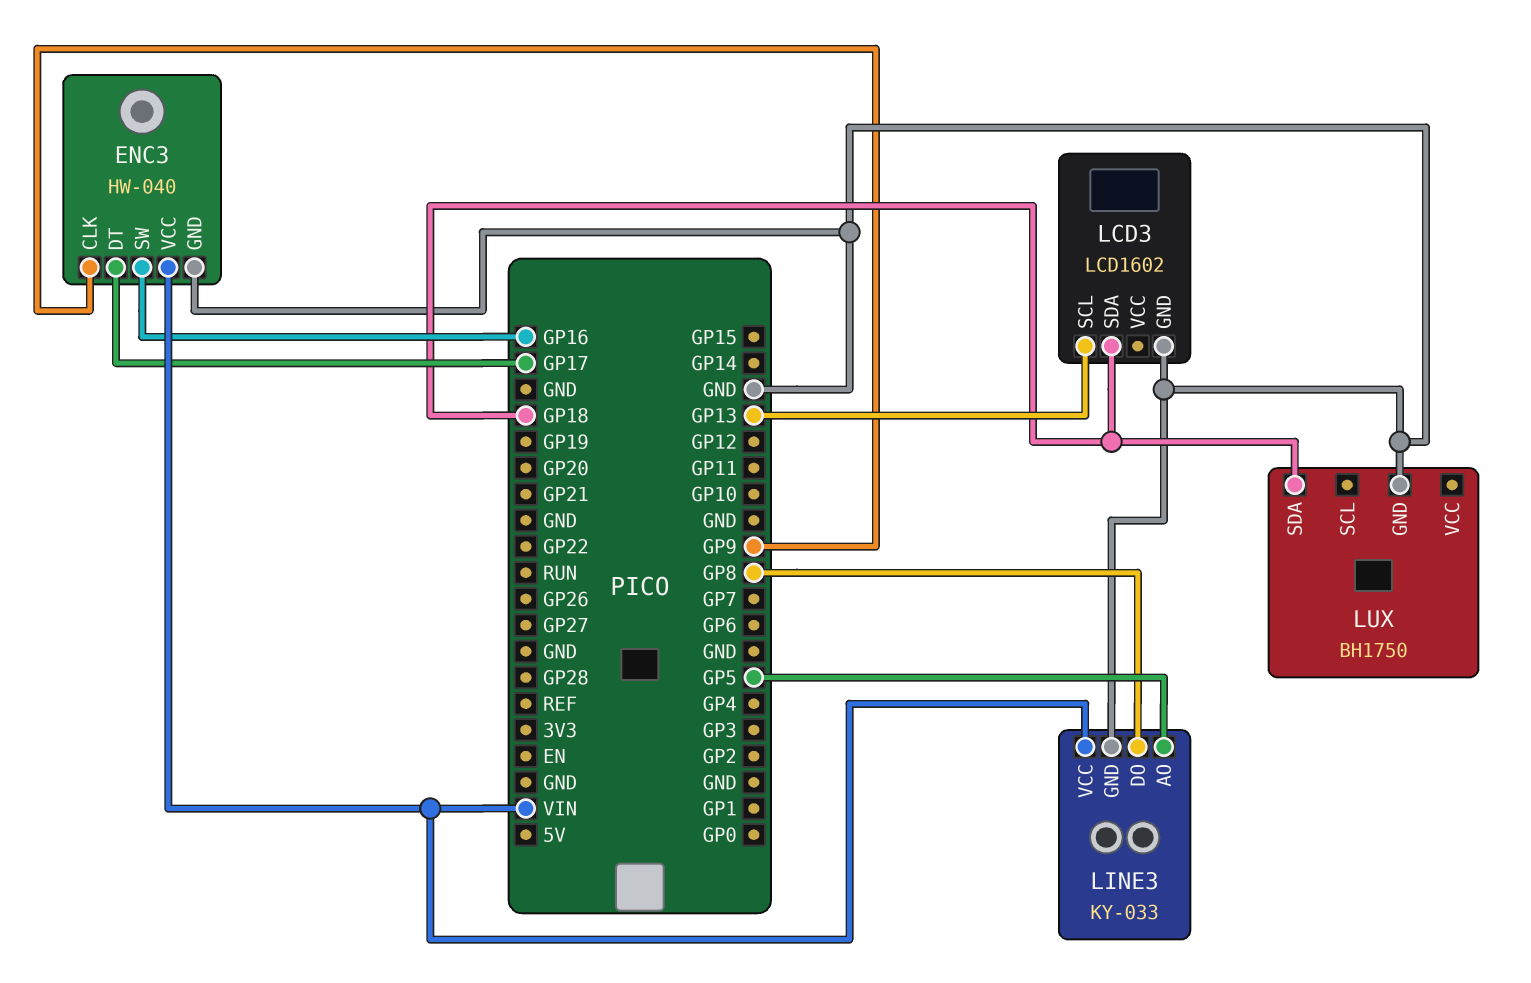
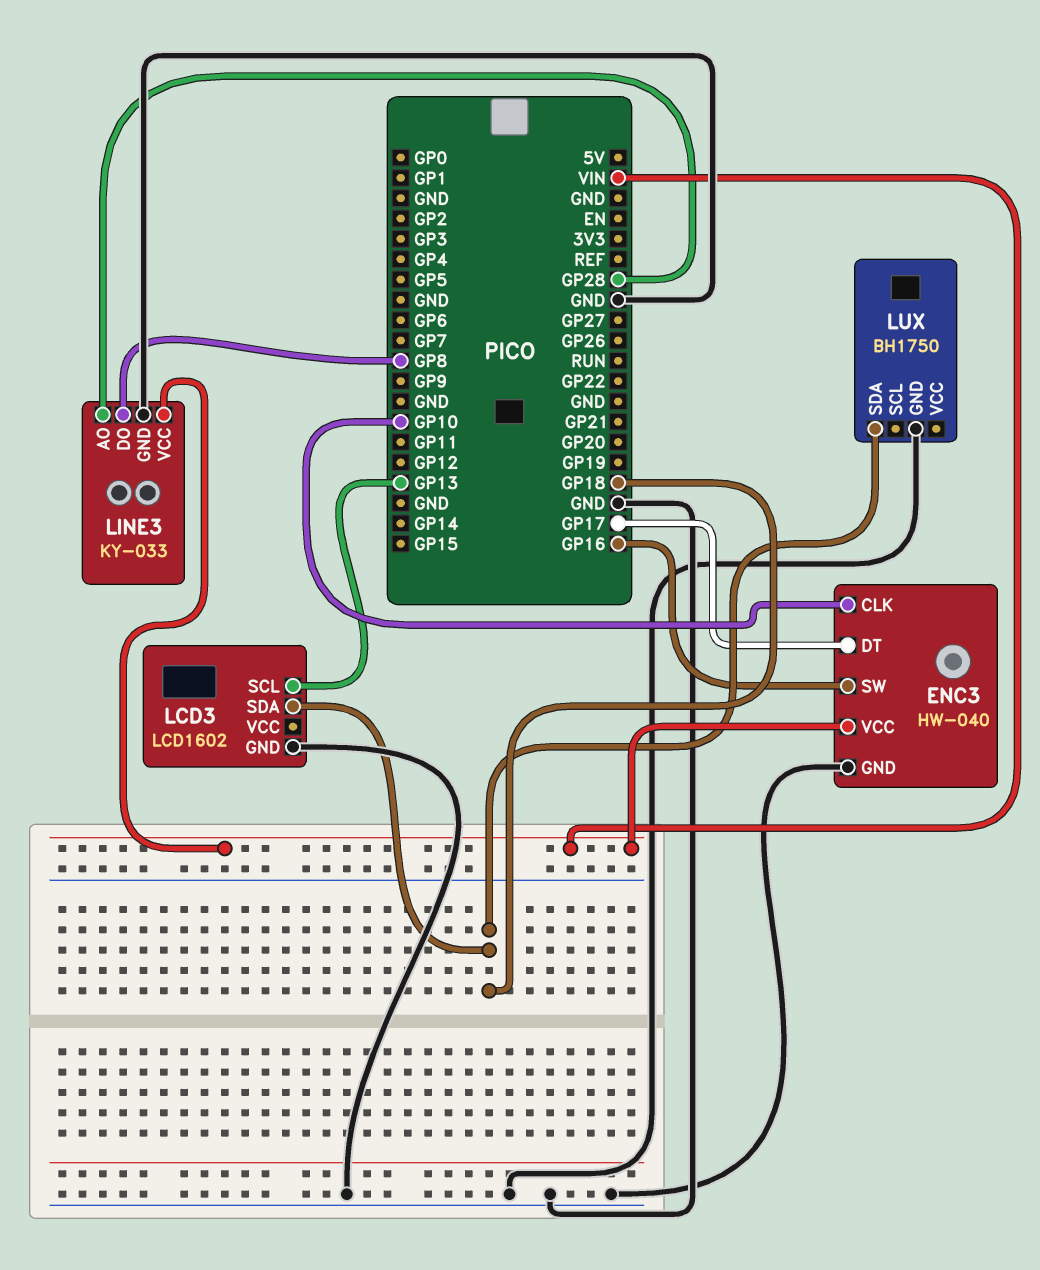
ENC3 pin CLK: GP9 -> GP10
LINE3 pin AO: GP5 -> GP28

